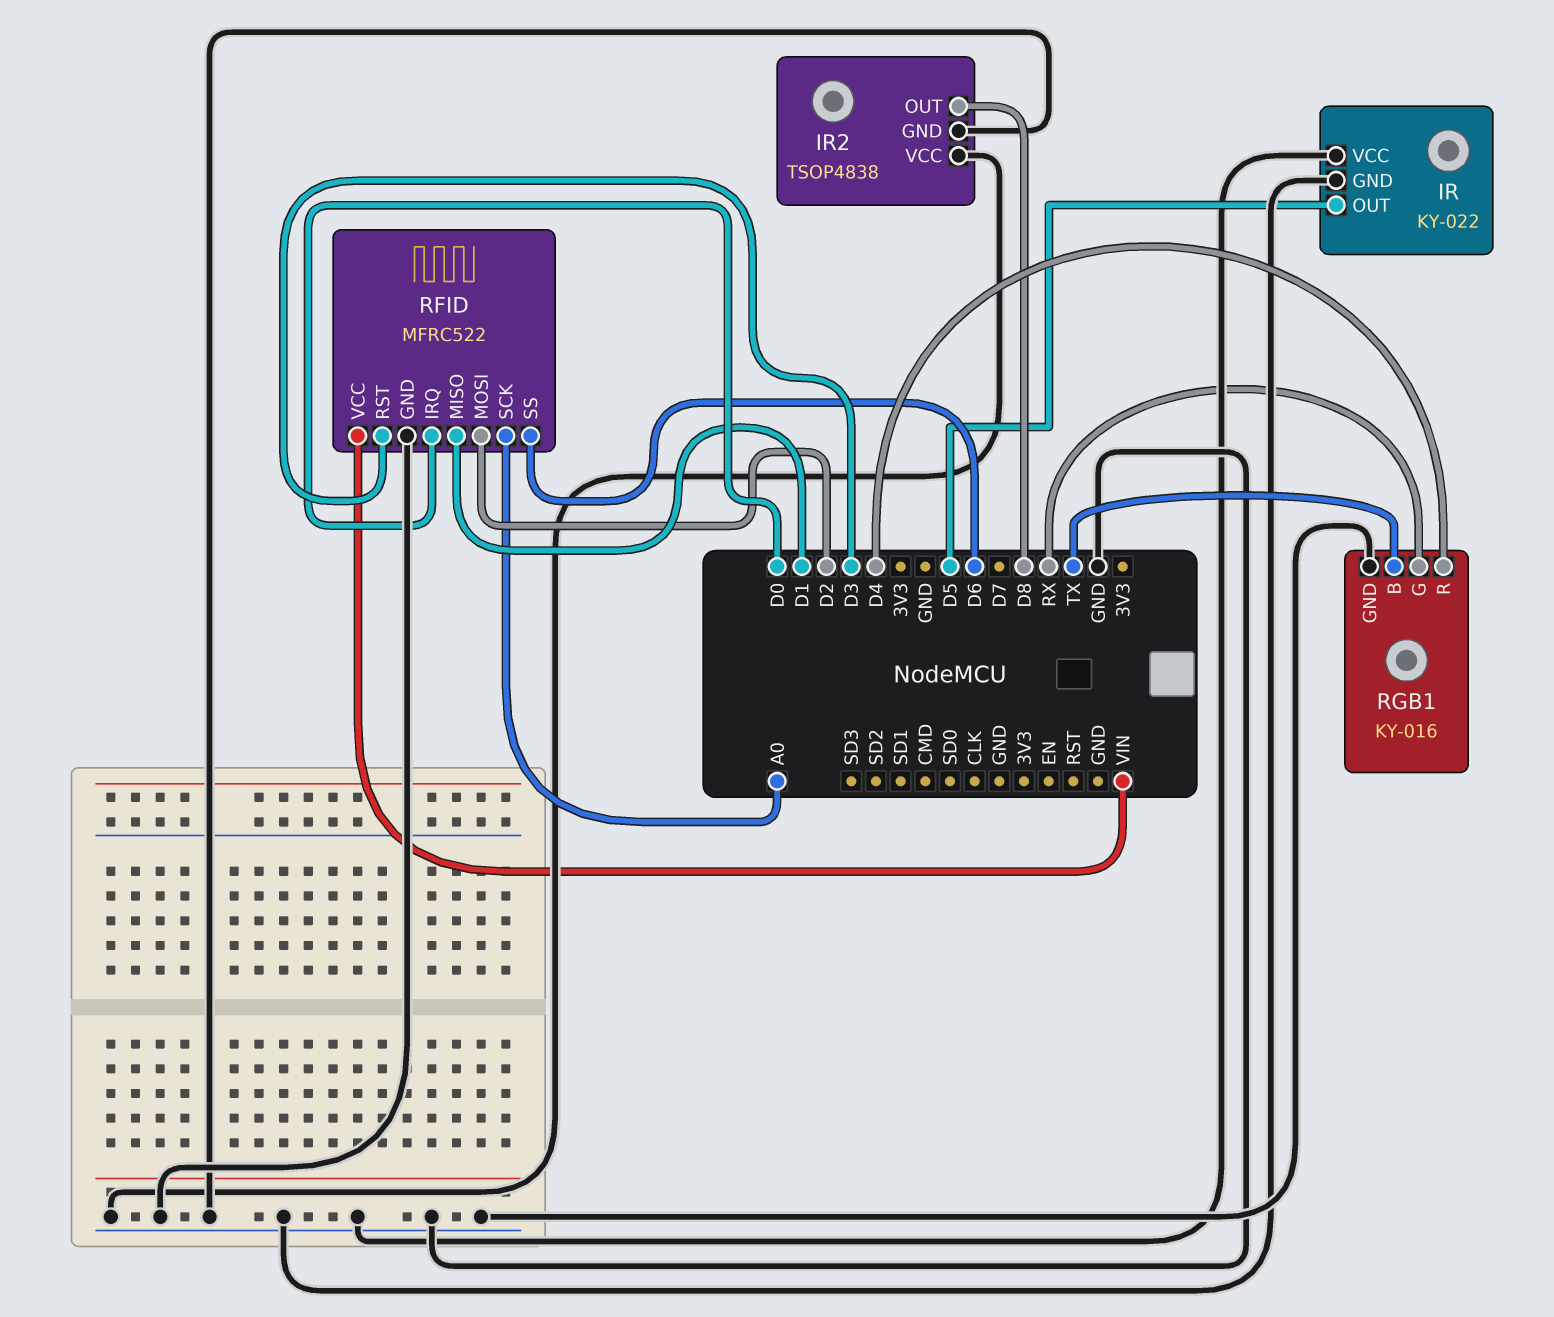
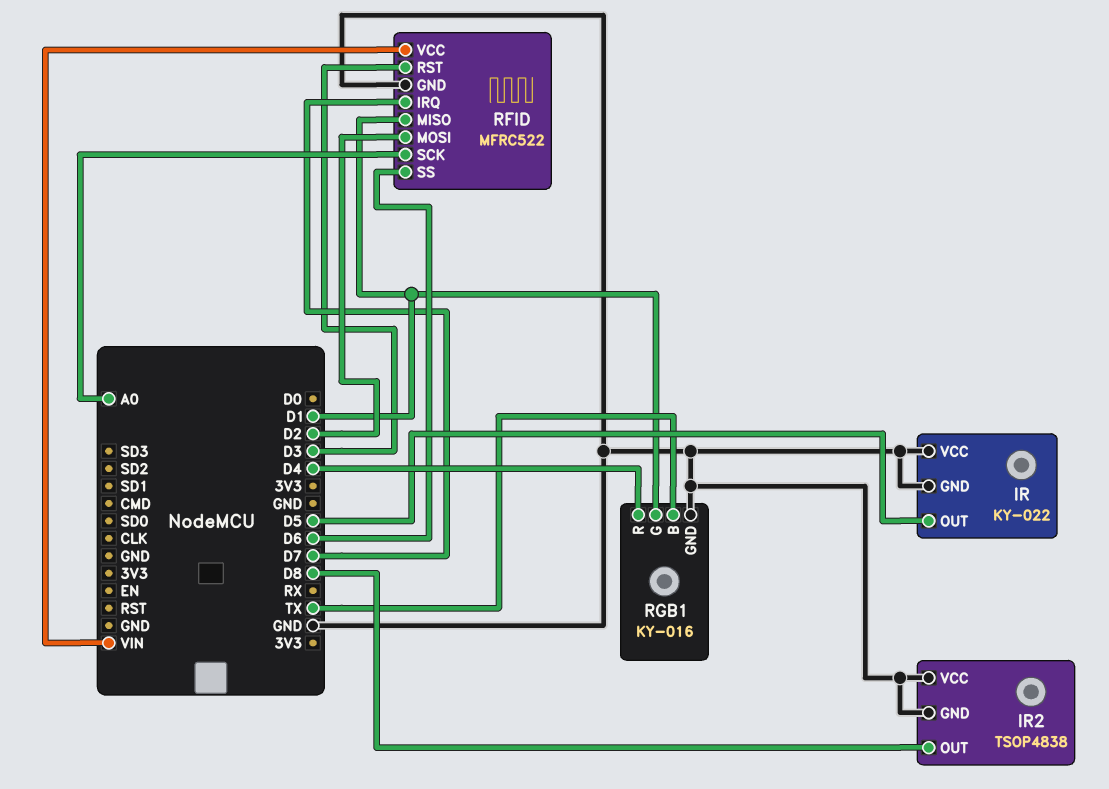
RFID pin IRQ: D0 -> D7
RGB1 pin G: RX -> D1

